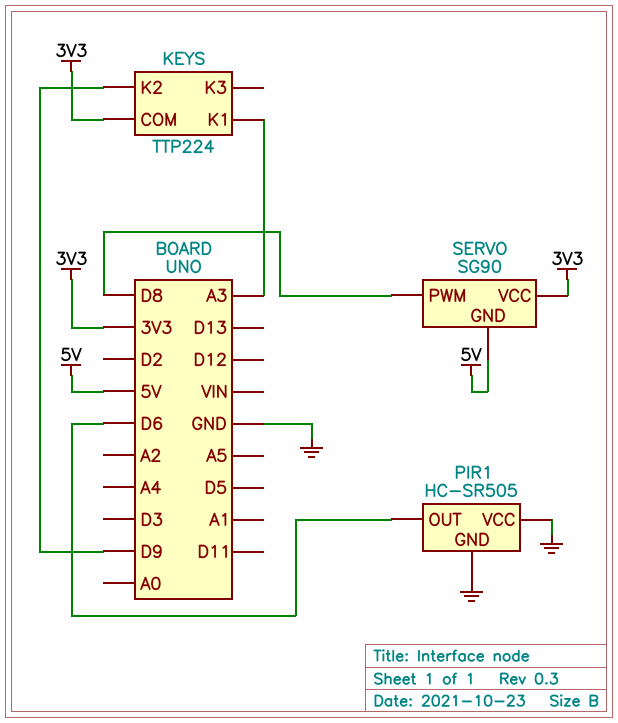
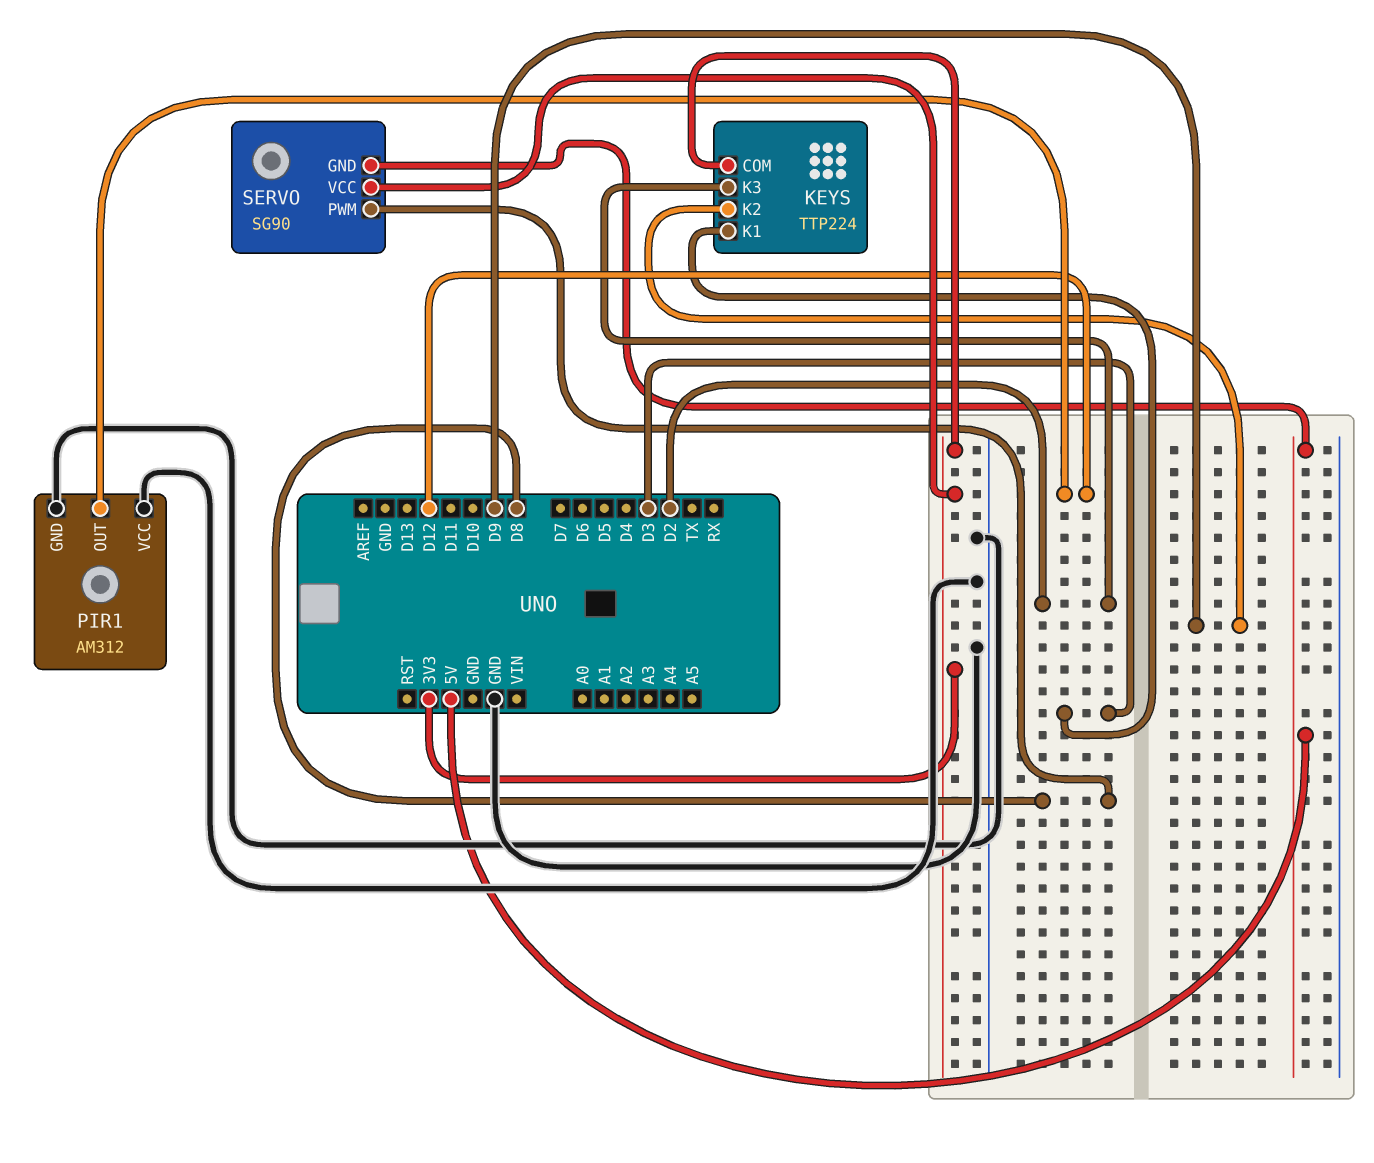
KEYS pin K1: A3 -> D3
KEYS pin K3: none -> D2
PIR1: HC-SR505 -> AM312
PIR1 pin OUT: D6 -> D12

